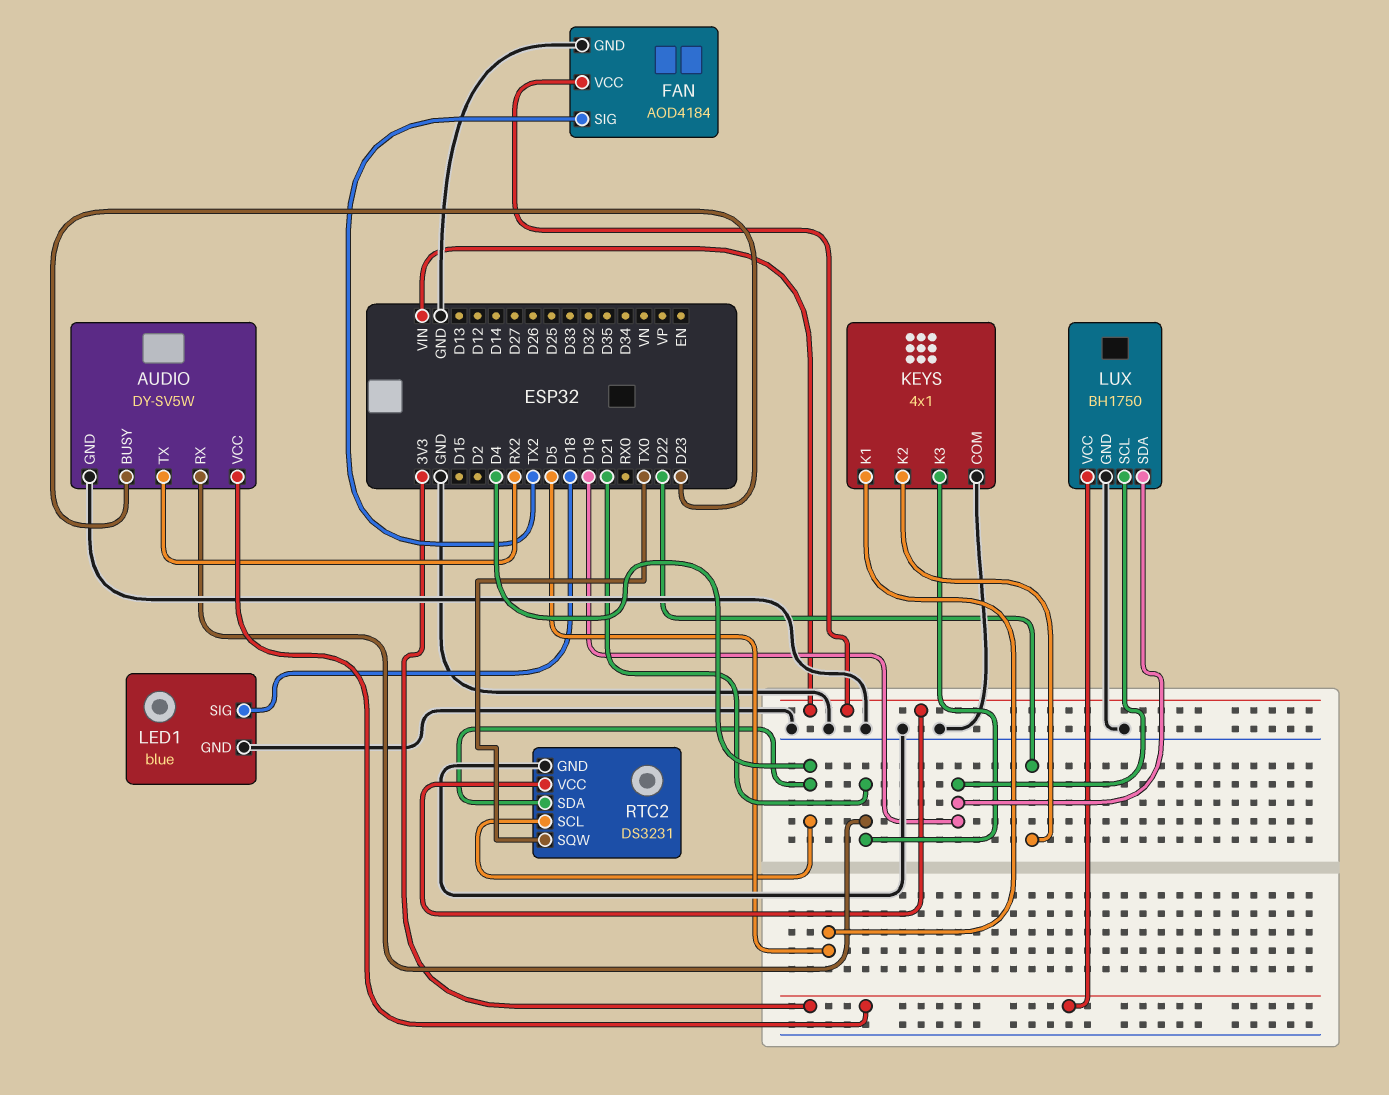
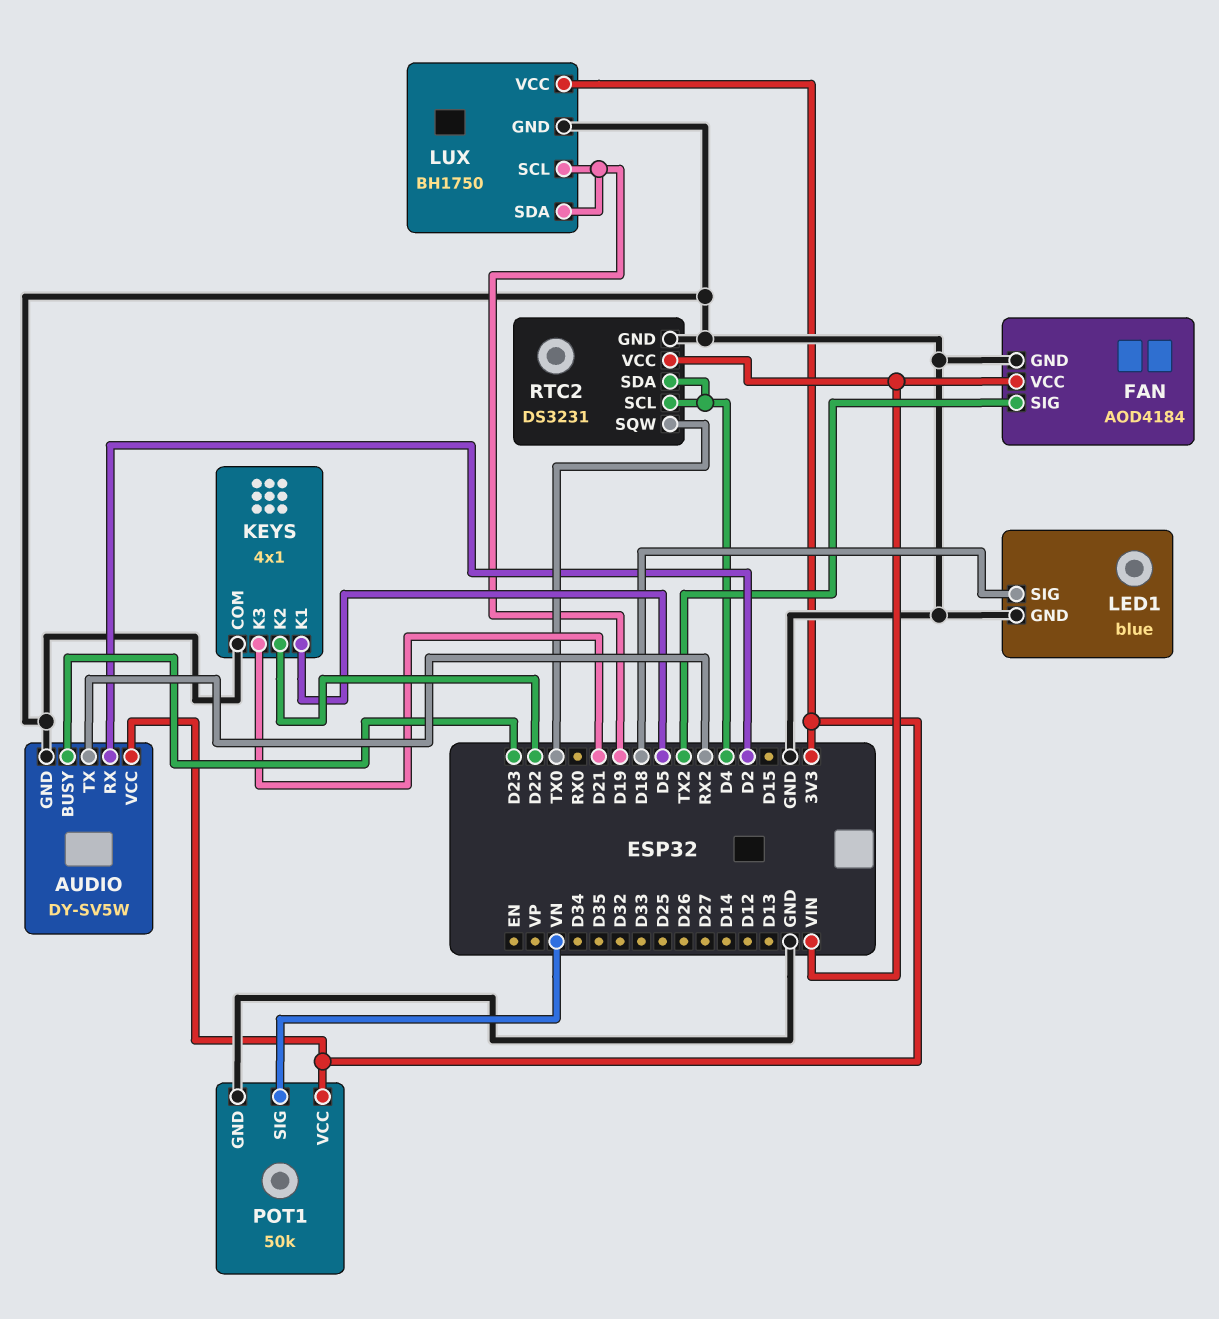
AUDIO pin RX: D21 -> D2
POT1: none -> 50k
POT1 pin GND: none -> GND
POT1 pin SIG: none -> VN
POT1 pin VCC: none -> 3V3

